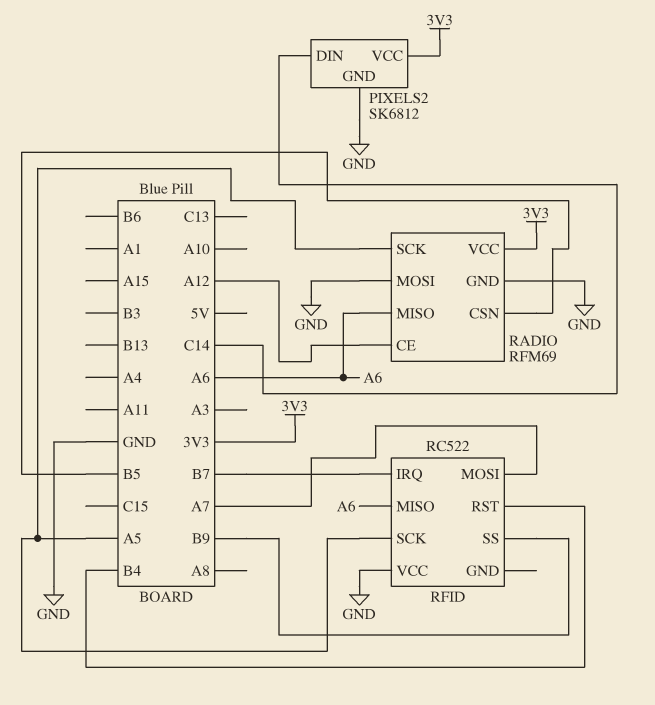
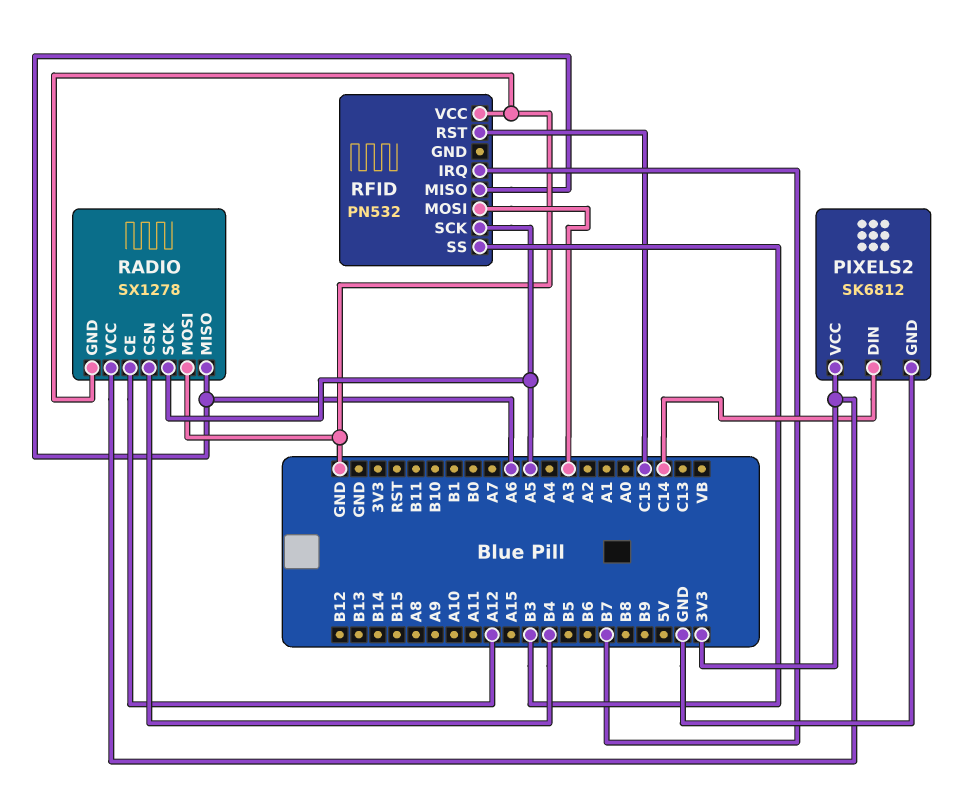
RADIO: RFM69 -> SX1278
RADIO pin CSN: B5 -> B4
RFID: RC522 -> PN532
RFID pin MOSI: A7 -> A3
RFID pin RST: B4 -> C15
RFID pin SS: B9 -> B3

